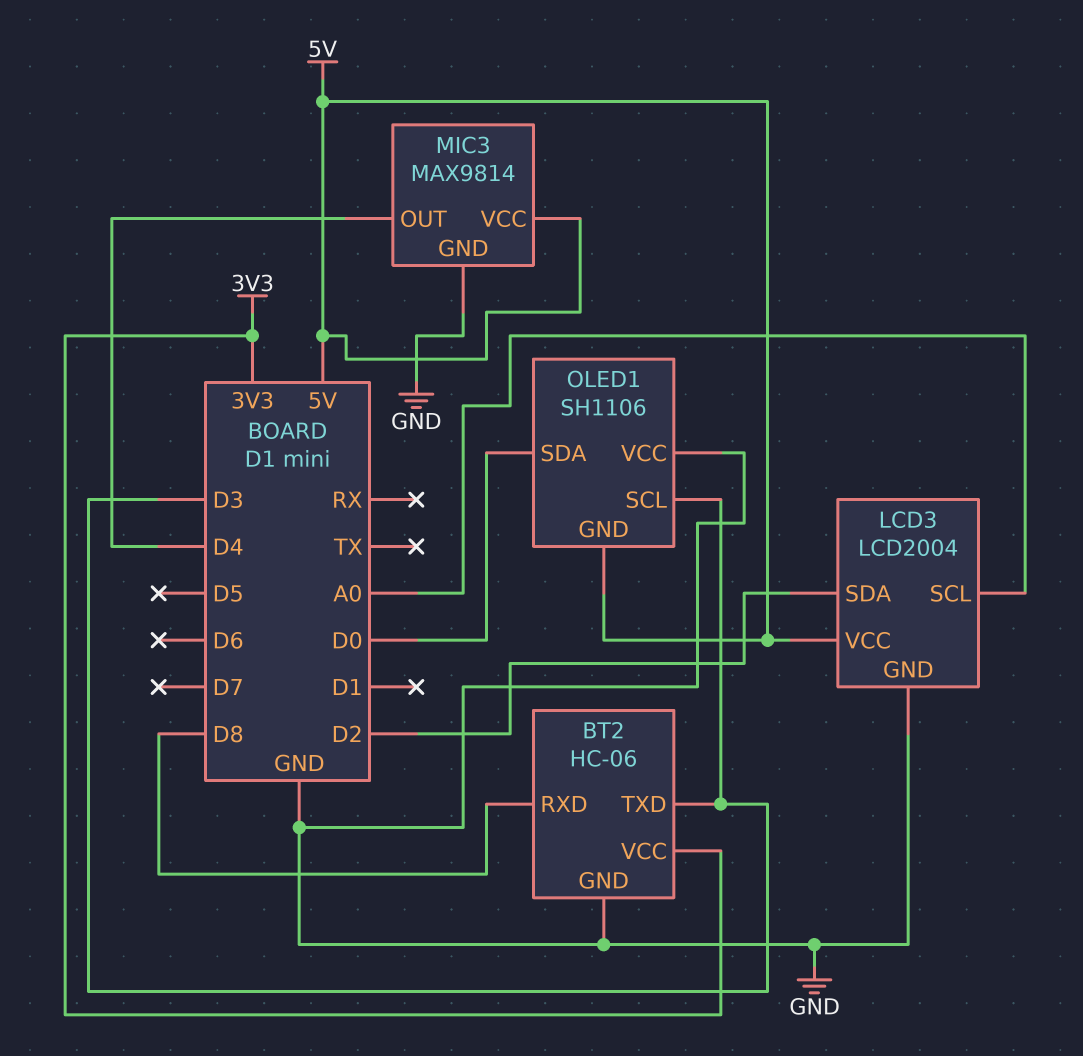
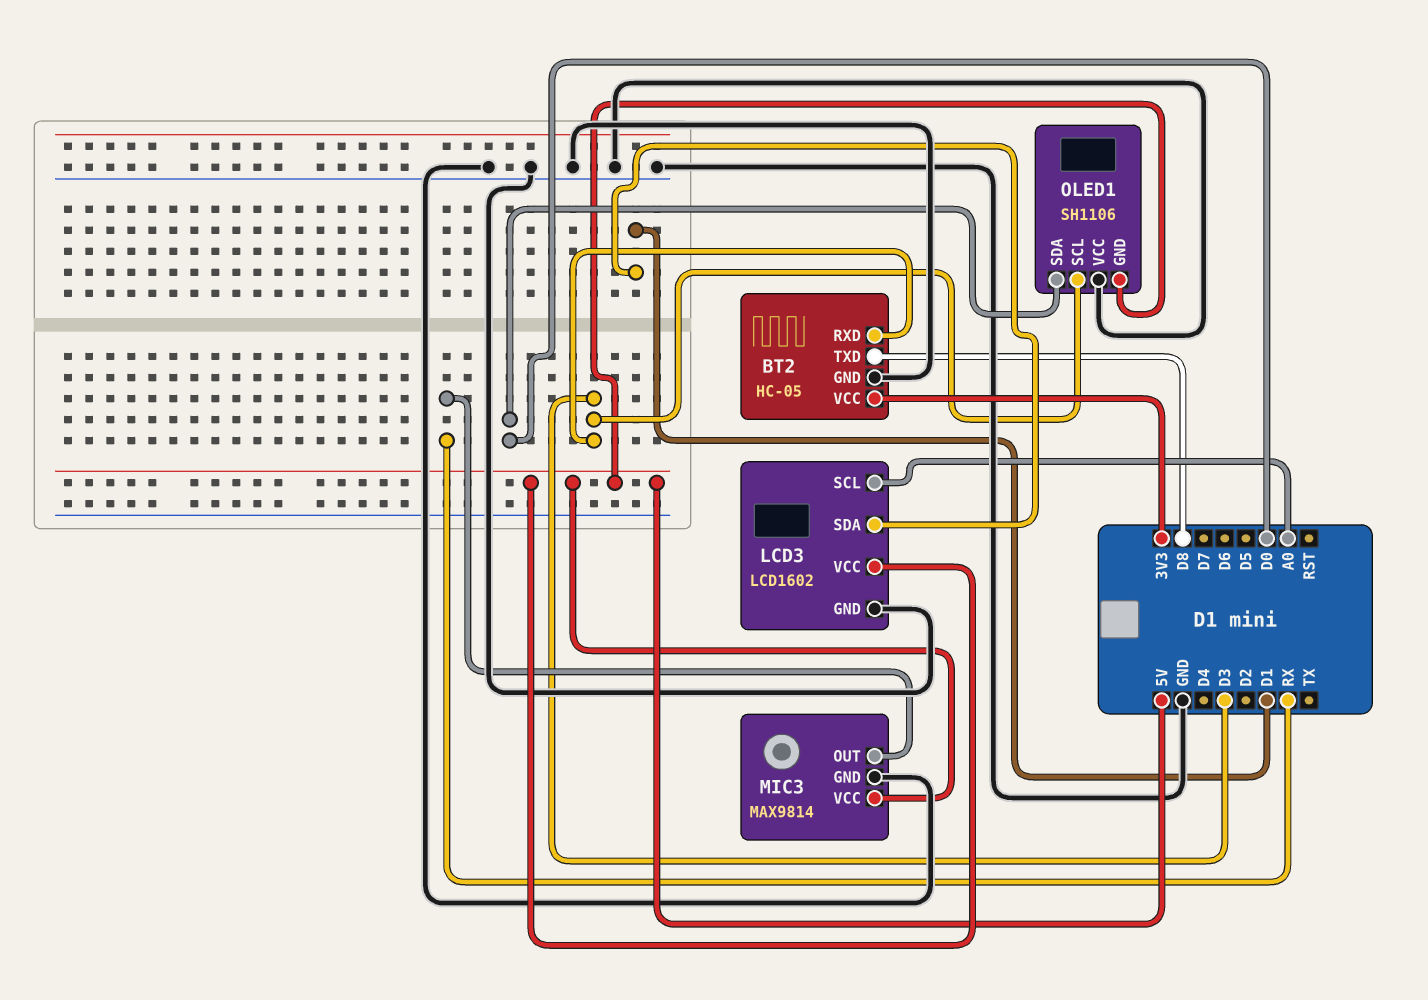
BT2: HC-06 -> HC-05
BT2 pin RXD: D8 -> D3
BT2 pin TXD: D3 -> D8
LCD3: LCD2004 -> LCD1602
LCD3 pin SDA: D2 -> D1
MIC3 pin OUT: D4 -> RX

